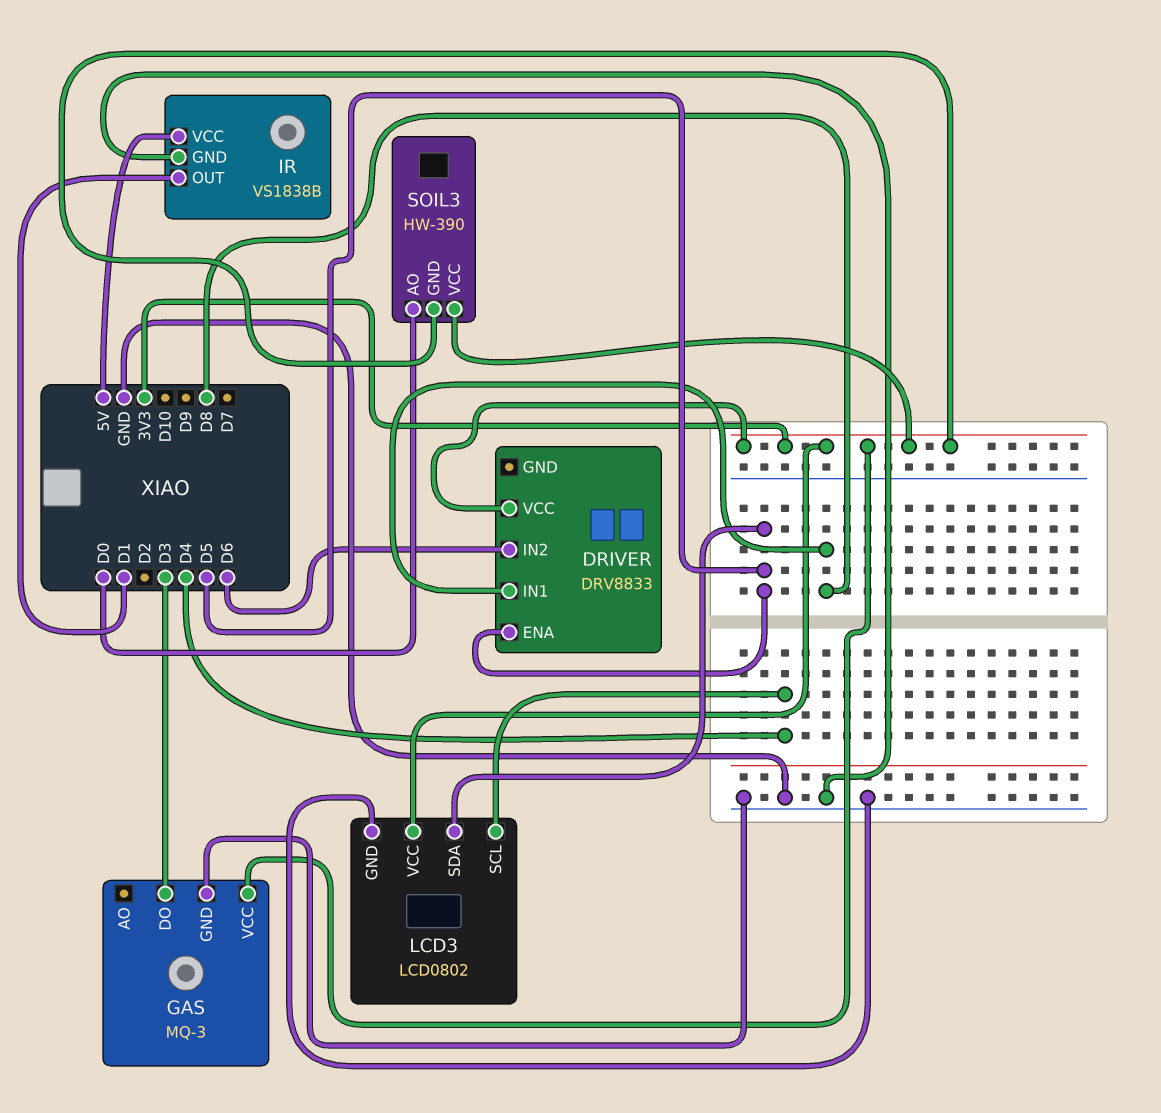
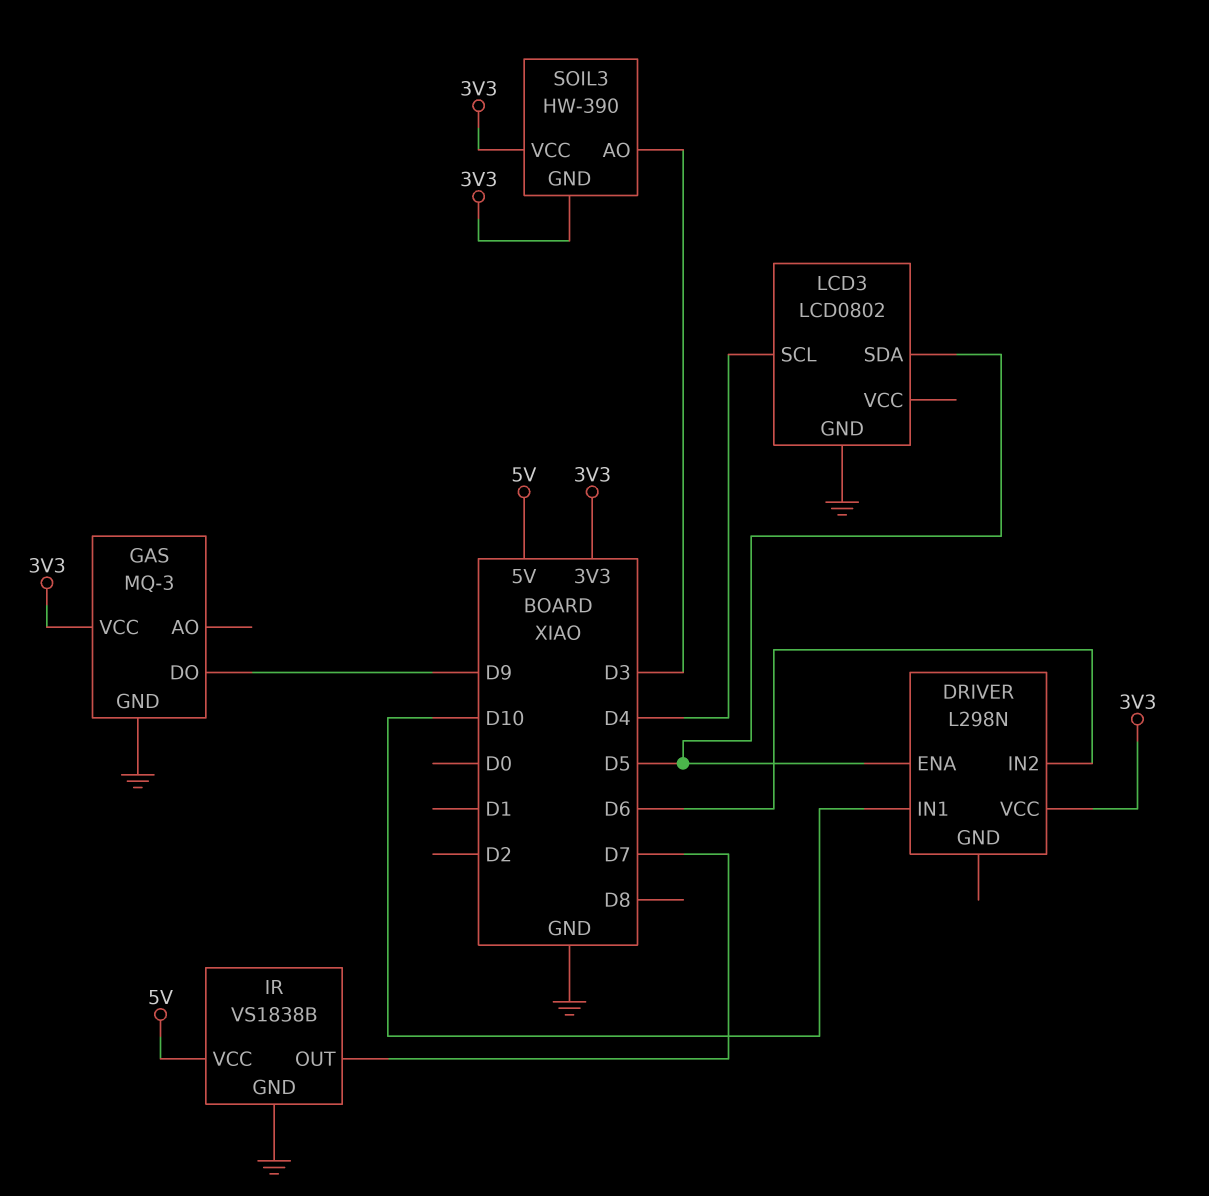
DRIVER: DRV8833 -> L298N
DRIVER pin IN1: D8 -> D10
GAS pin DO: D3 -> D9
IR pin OUT: D1 -> D7
LCD3 pin VCC: 3V3 -> none
SOIL3 pin AO: D0 -> D3

